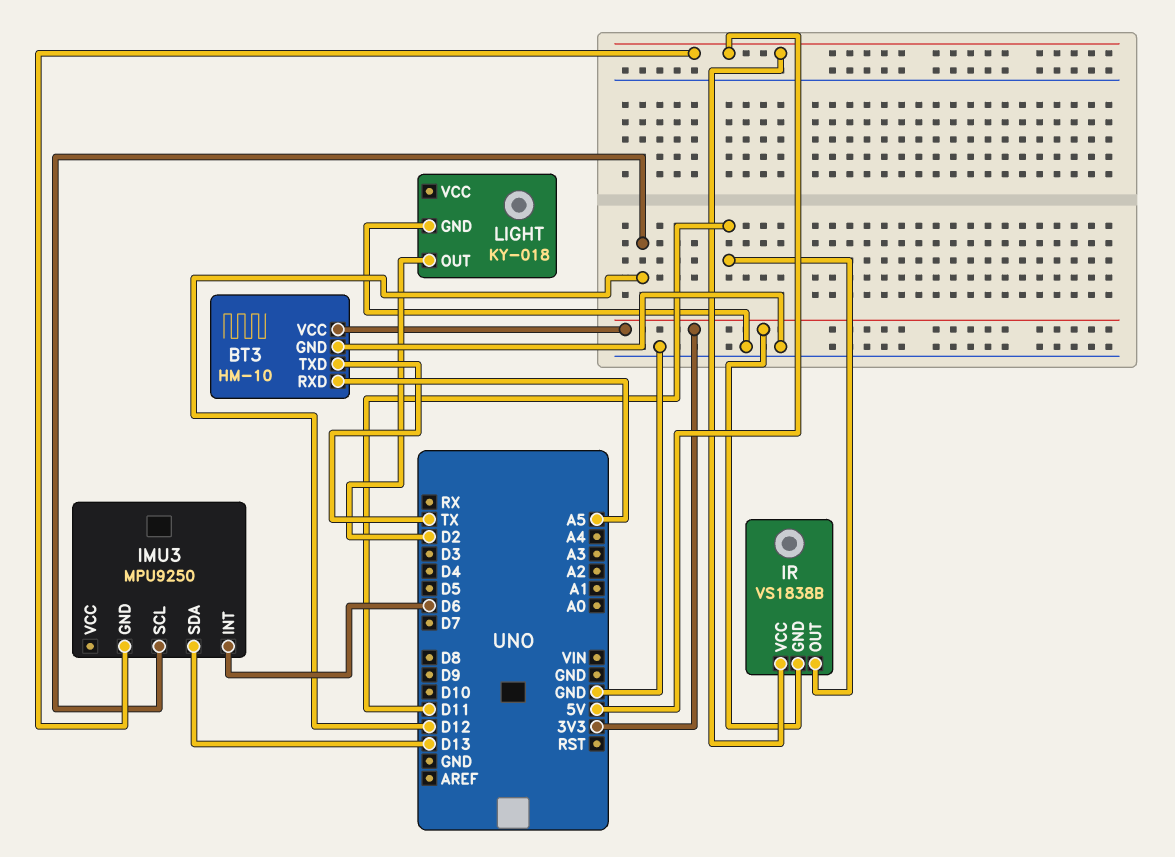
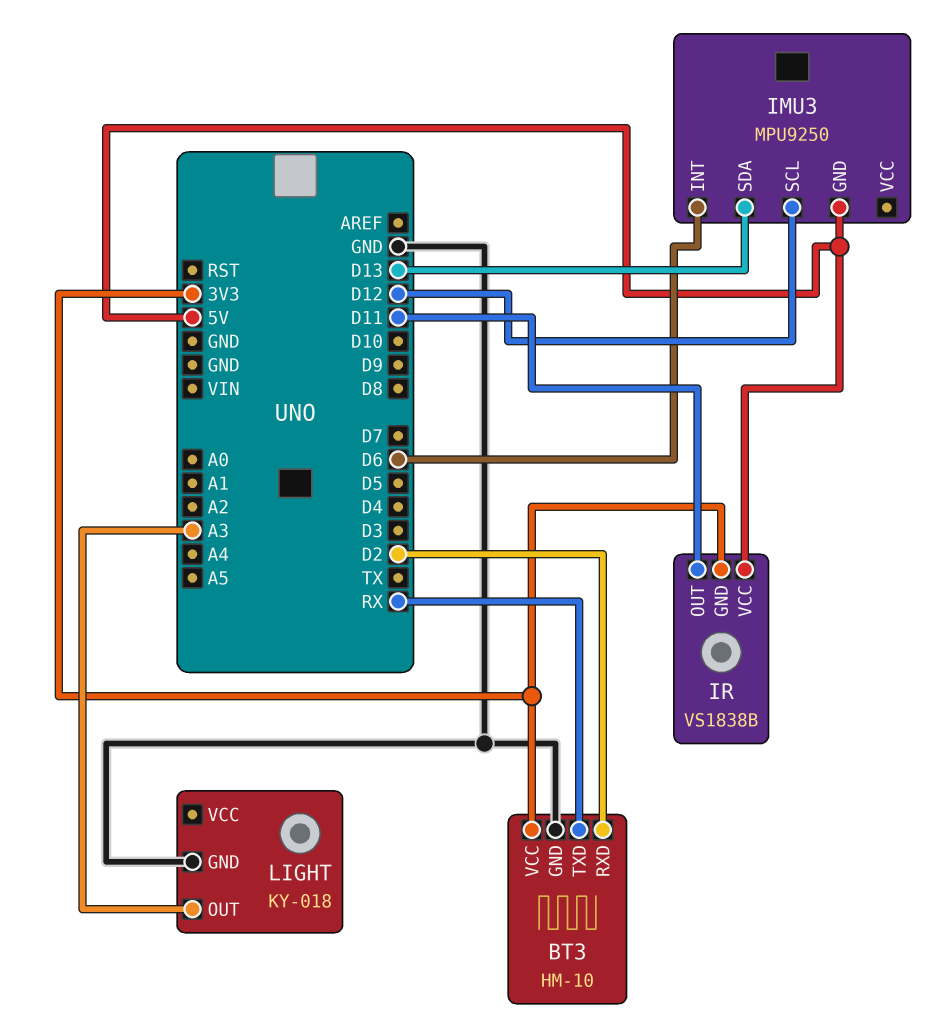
BT3 pin RXD: A5 -> D2
BT3 pin TXD: TX -> RX
LIGHT pin OUT: D2 -> A3

